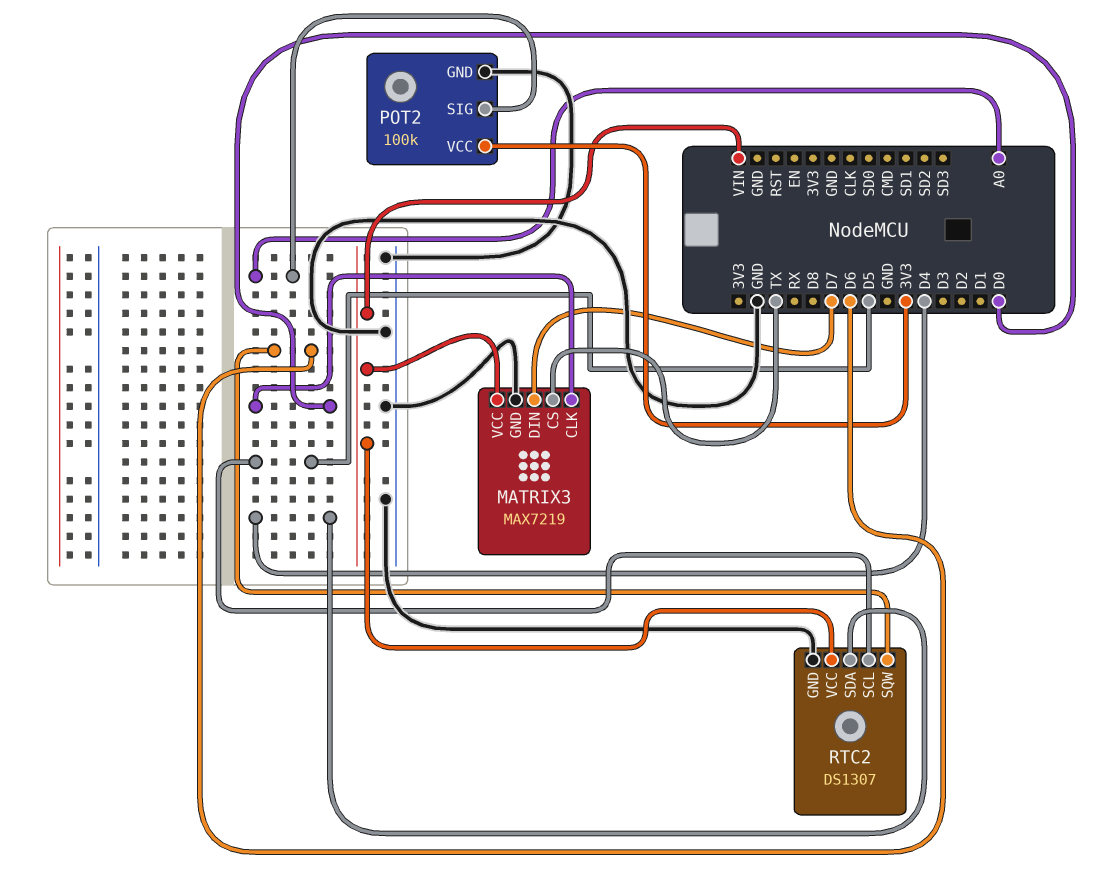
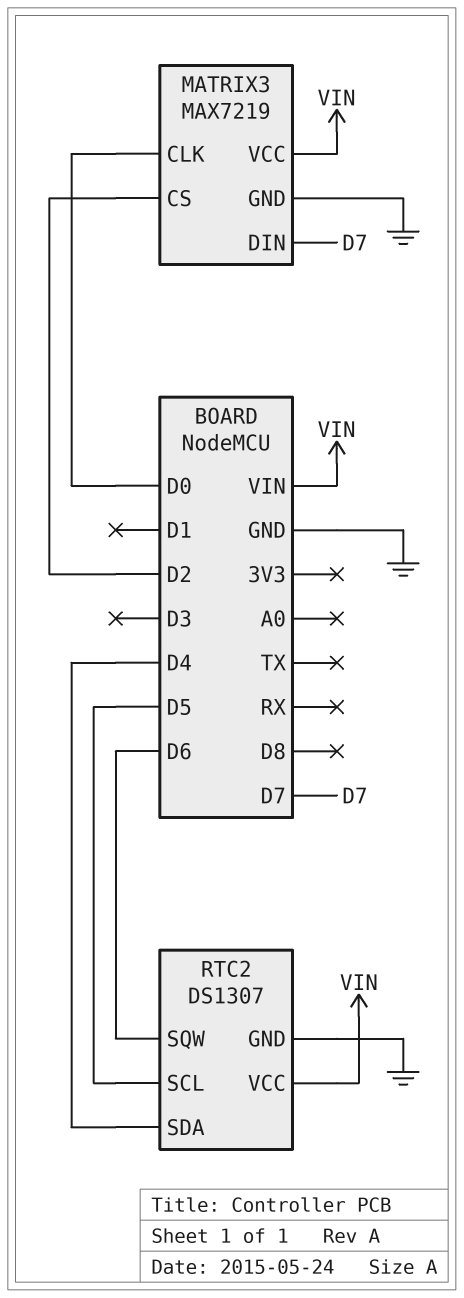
MATRIX3 pin CS: TX -> D2
POT2: 100k -> none
POT2 pin GND: GND -> none
POT2 pin SIG: A0 -> none
POT2 pin VCC: 3V3 -> none

